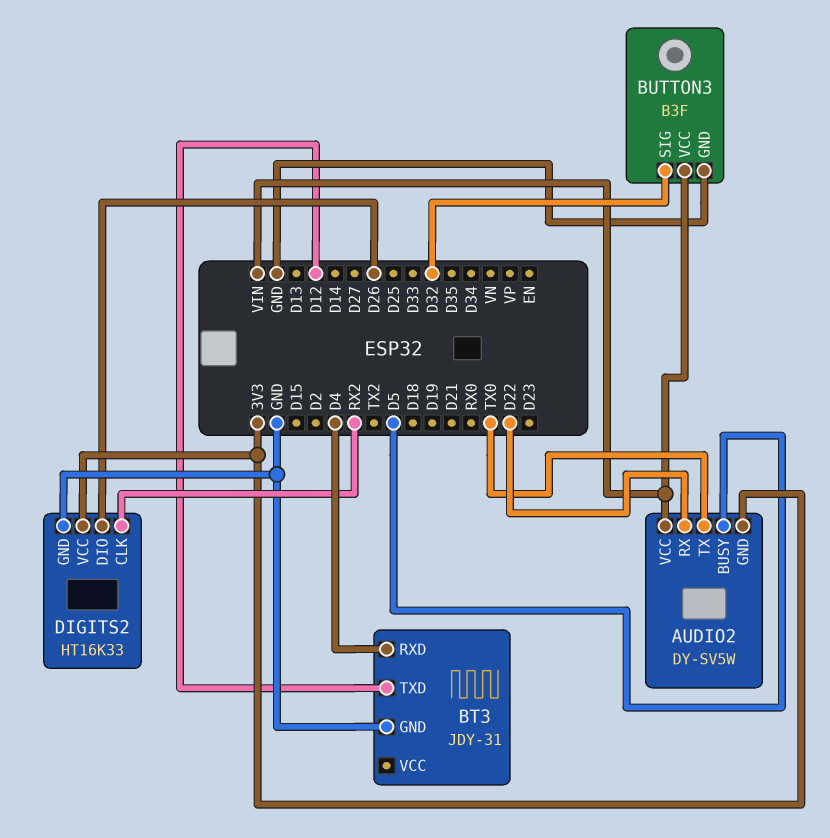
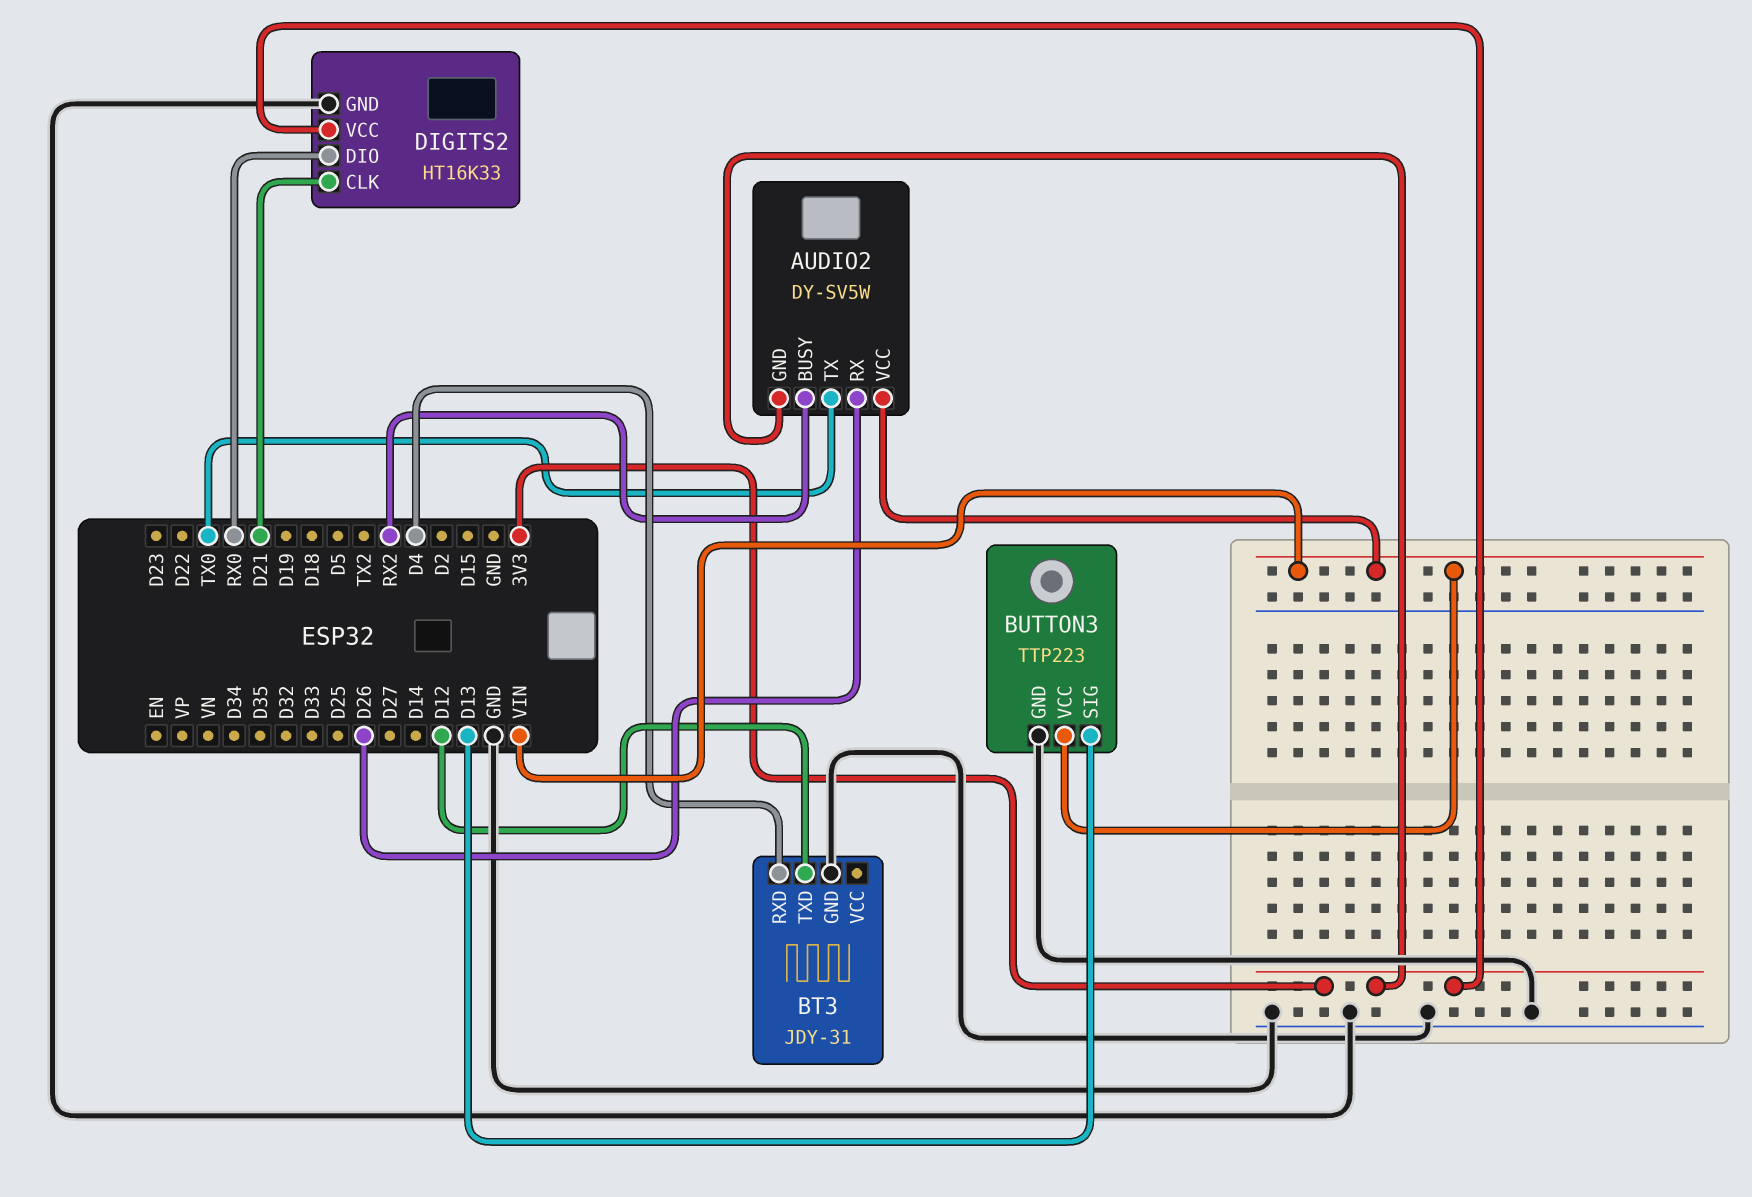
AUDIO2 pin BUSY: D5 -> RX2
AUDIO2 pin RX: D22 -> D26
BUTTON3: B3F -> TTP223
BUTTON3 pin SIG: D32 -> D13
DIGITS2 pin CLK: RX2 -> D21
DIGITS2 pin DIO: D26 -> RX0

